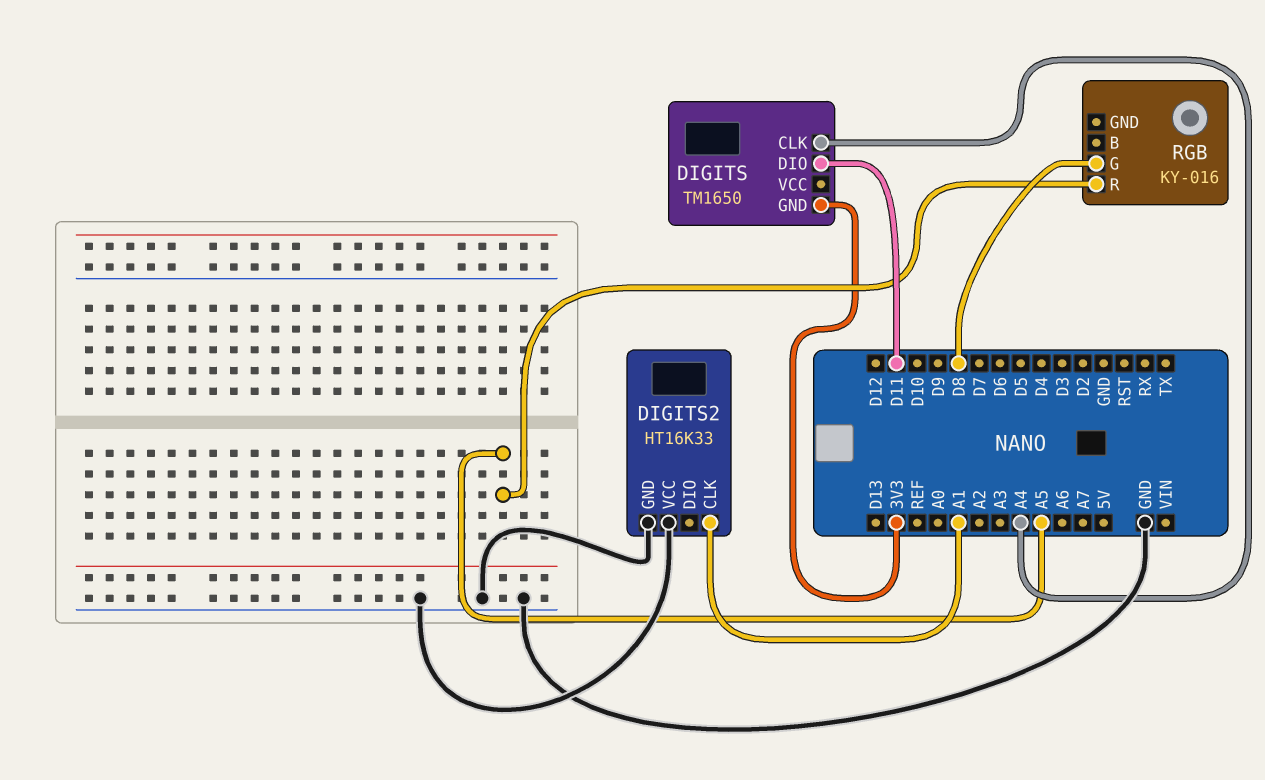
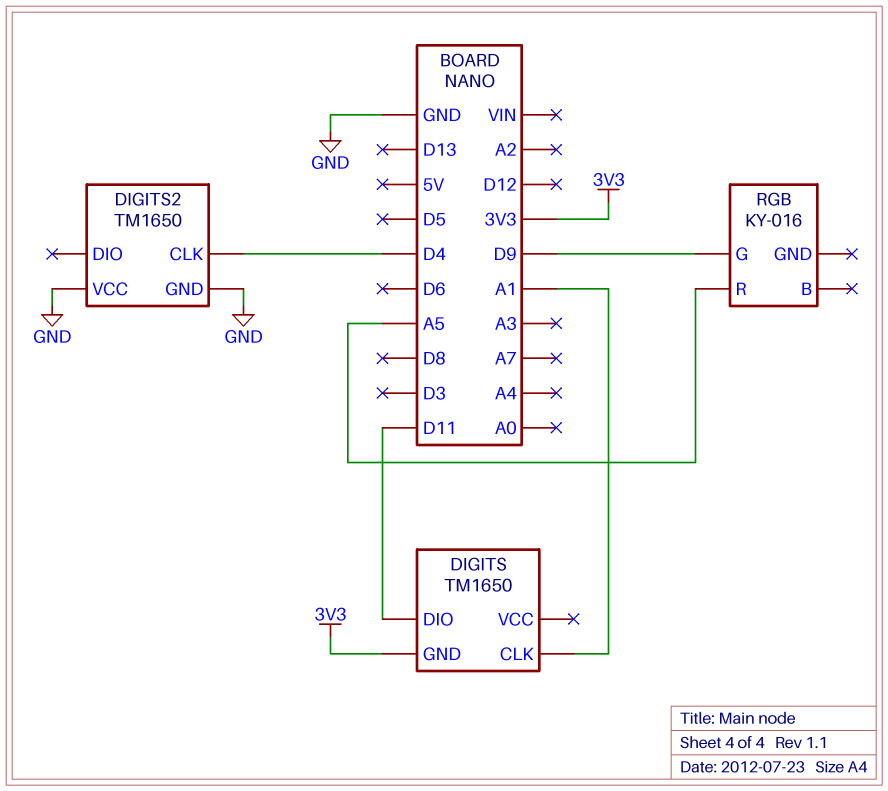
DIGITS pin CLK: A4 -> A1
DIGITS2: HT16K33 -> TM1650
DIGITS2 pin CLK: A1 -> D4
RGB pin G: D8 -> D9

